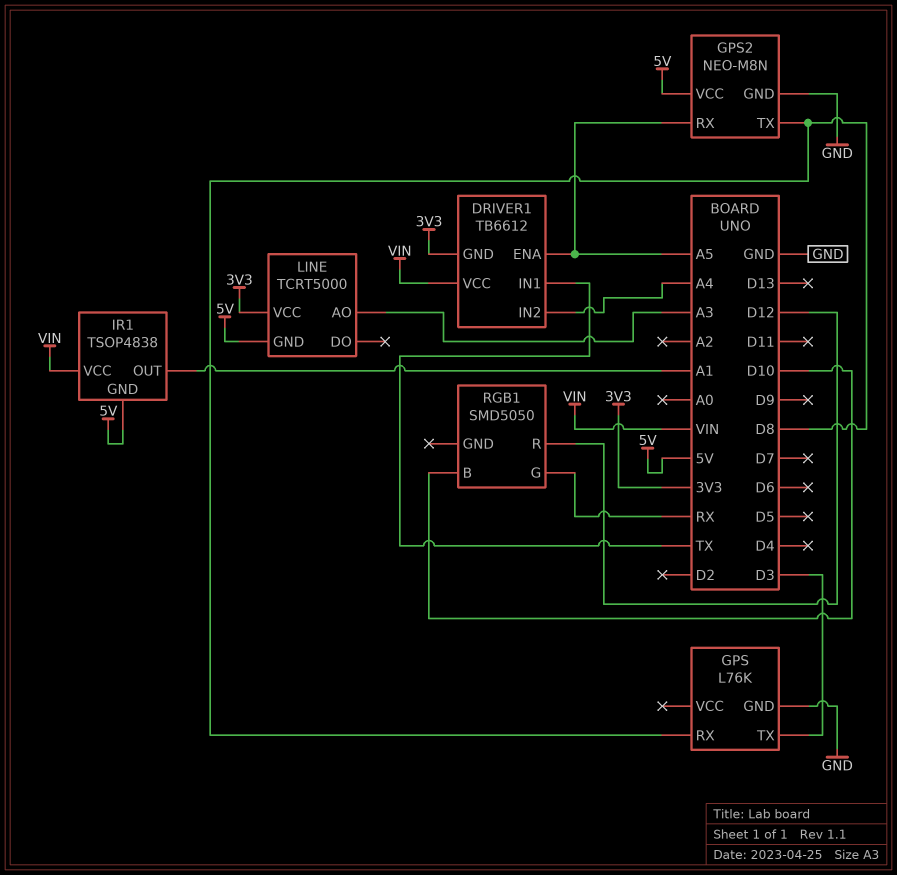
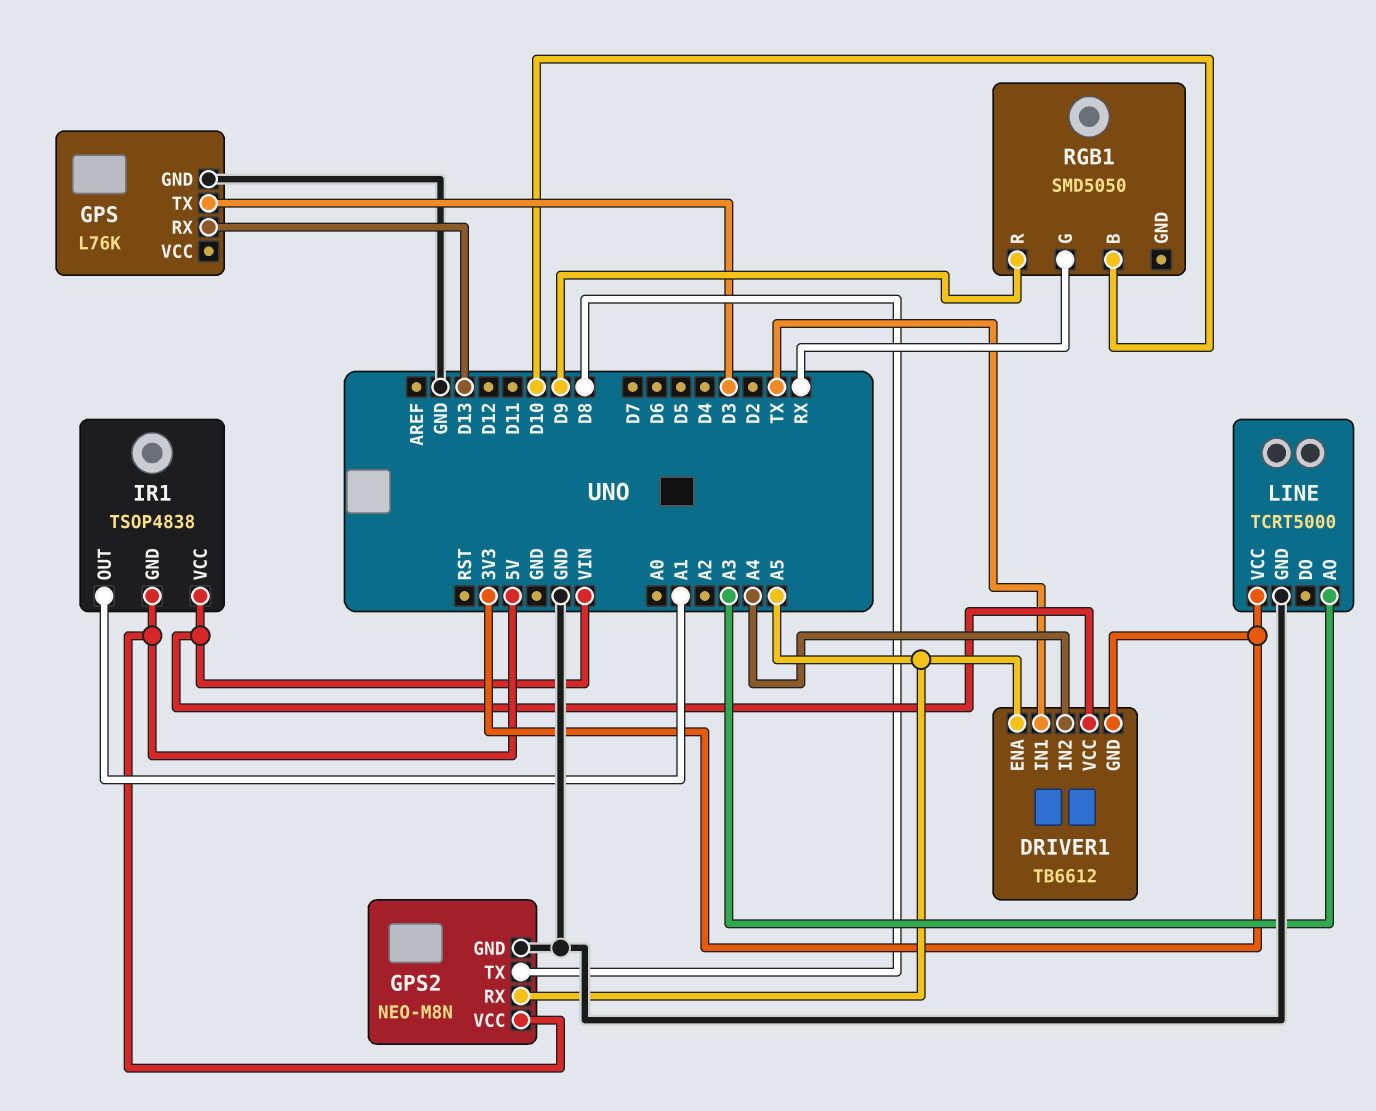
GPS pin RX: D8 -> D13
LINE pin GND: 5V -> GND
RGB1 pin R: D12 -> D9

